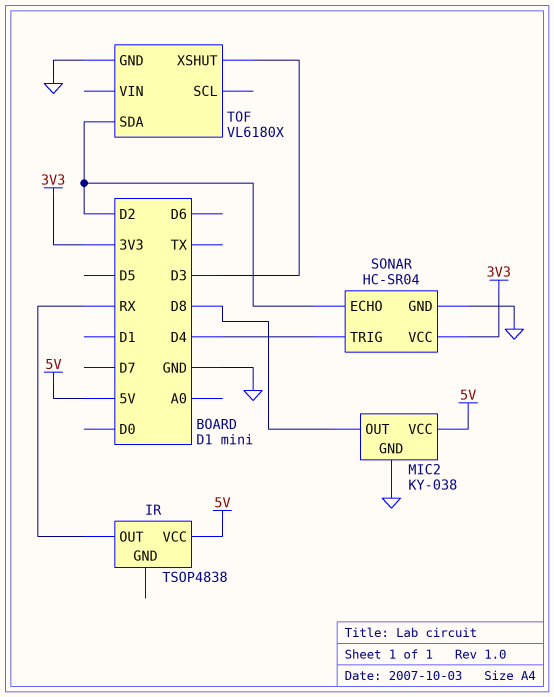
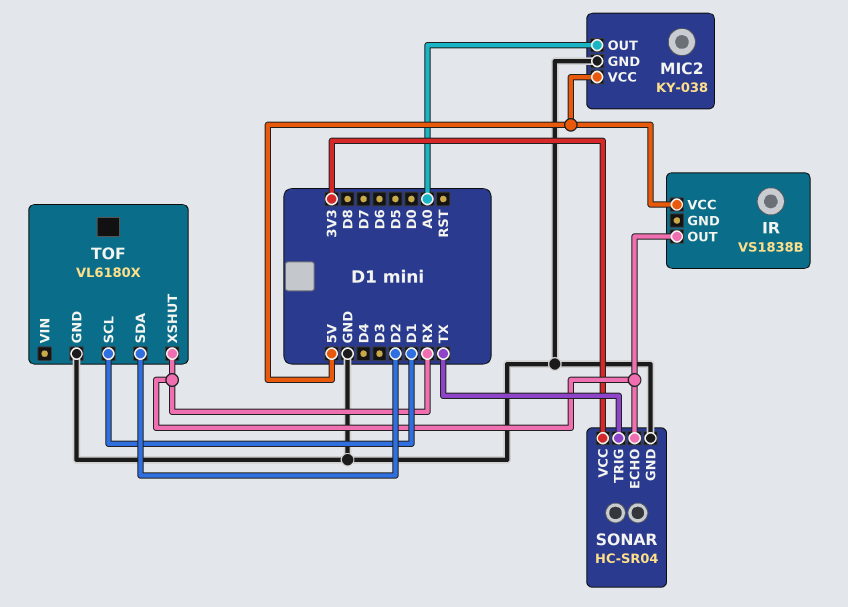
IR: TSOP4838 -> VS1838B
MIC2 pin OUT: D8 -> A0
SONAR pin ECHO: D2 -> RX
SONAR pin TRIG: D4 -> TX
TOF pin SCL: none -> D1
TOF pin XSHUT: D3 -> RX

